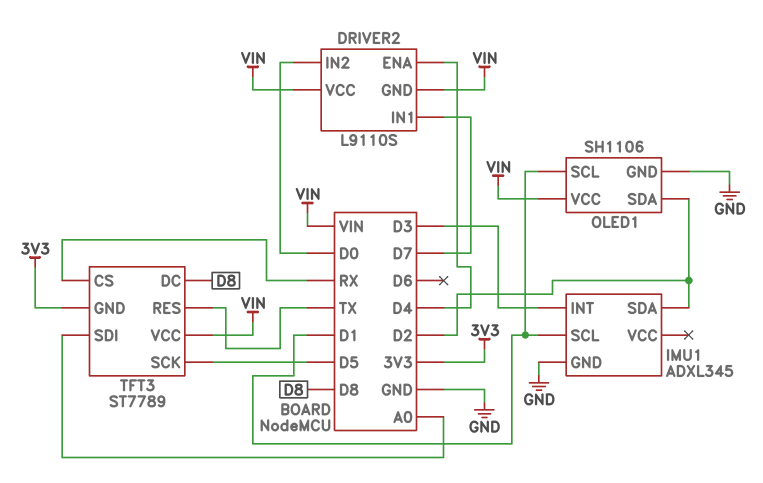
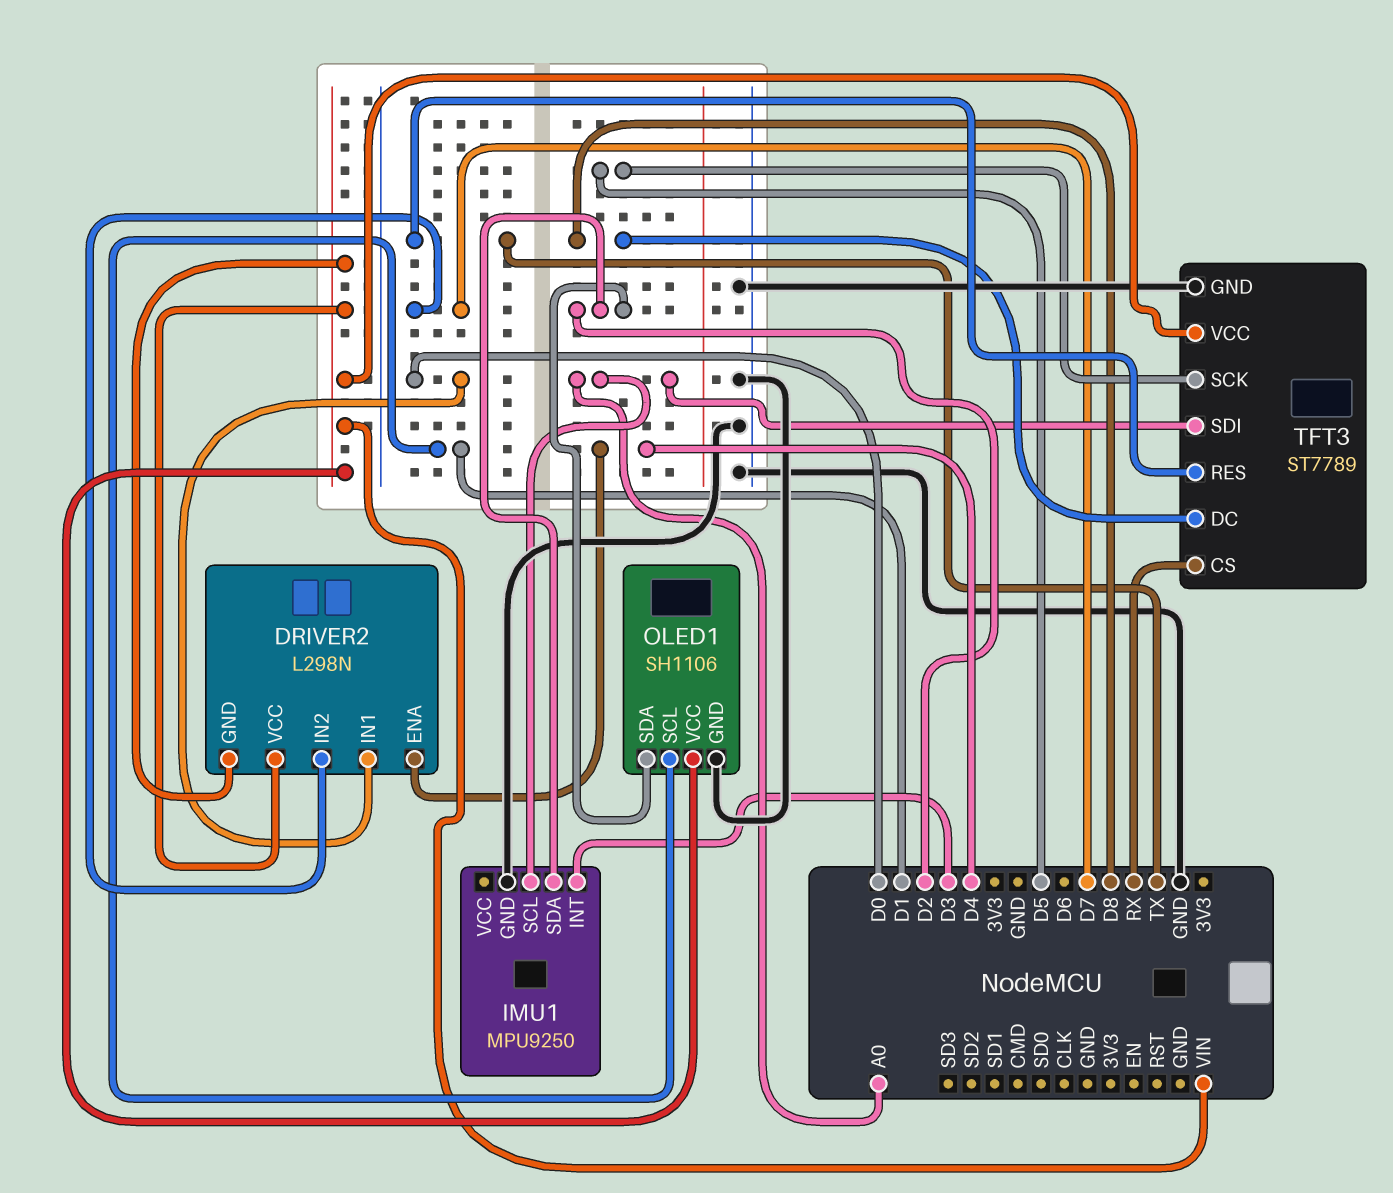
DRIVER2: L9110S -> L298N
DRIVER2 pin IN1: D7 -> D0
DRIVER2 pin IN2: D0 -> D7
IMU1: ADXL345 -> MPU9250
IMU1 pin SCL: D1 -> A0
TFT3 pin GND: 3V3 -> GND

